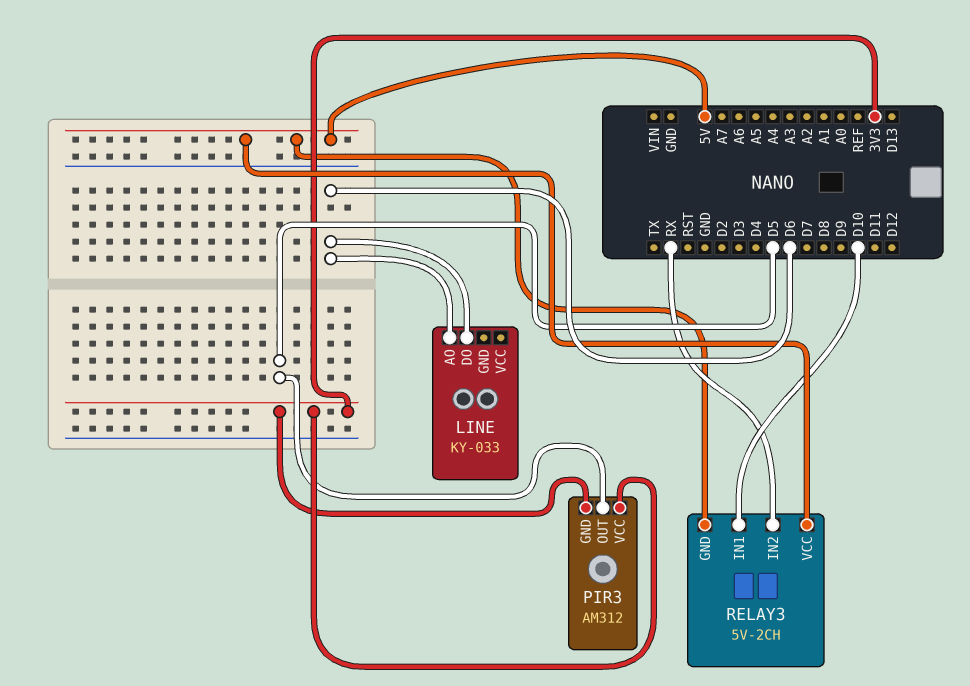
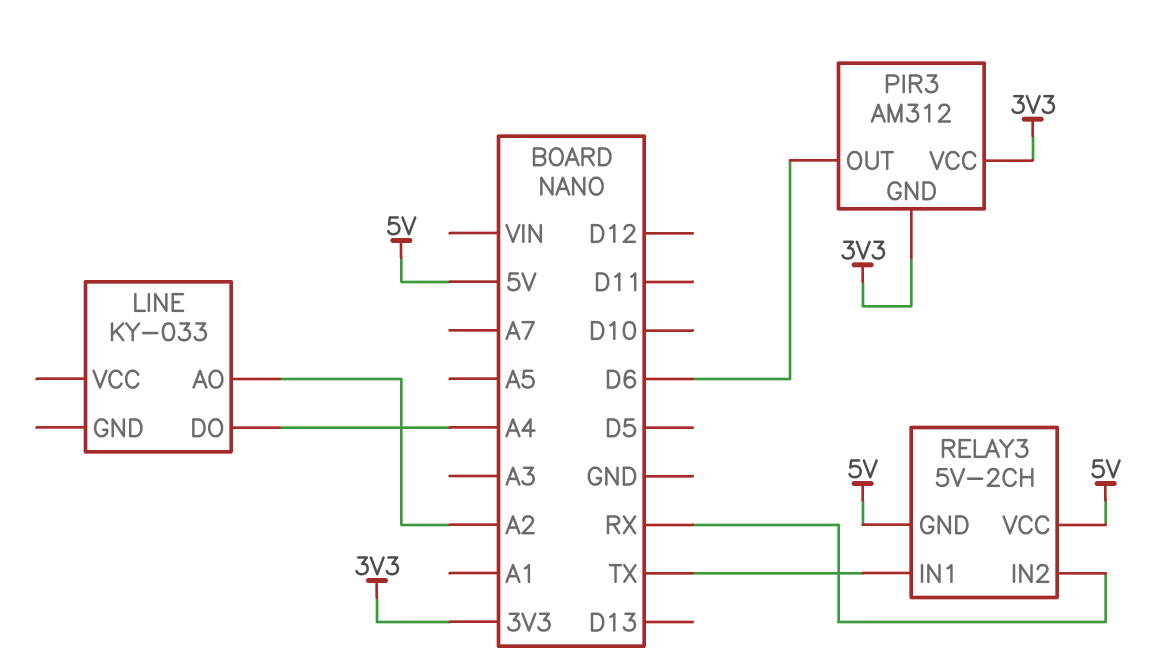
LINE pin AO: D6 -> A2
LINE pin DO: D6 -> A4
PIR3 pin OUT: D5 -> D6
RELAY3 pin IN1: D10 -> TX

